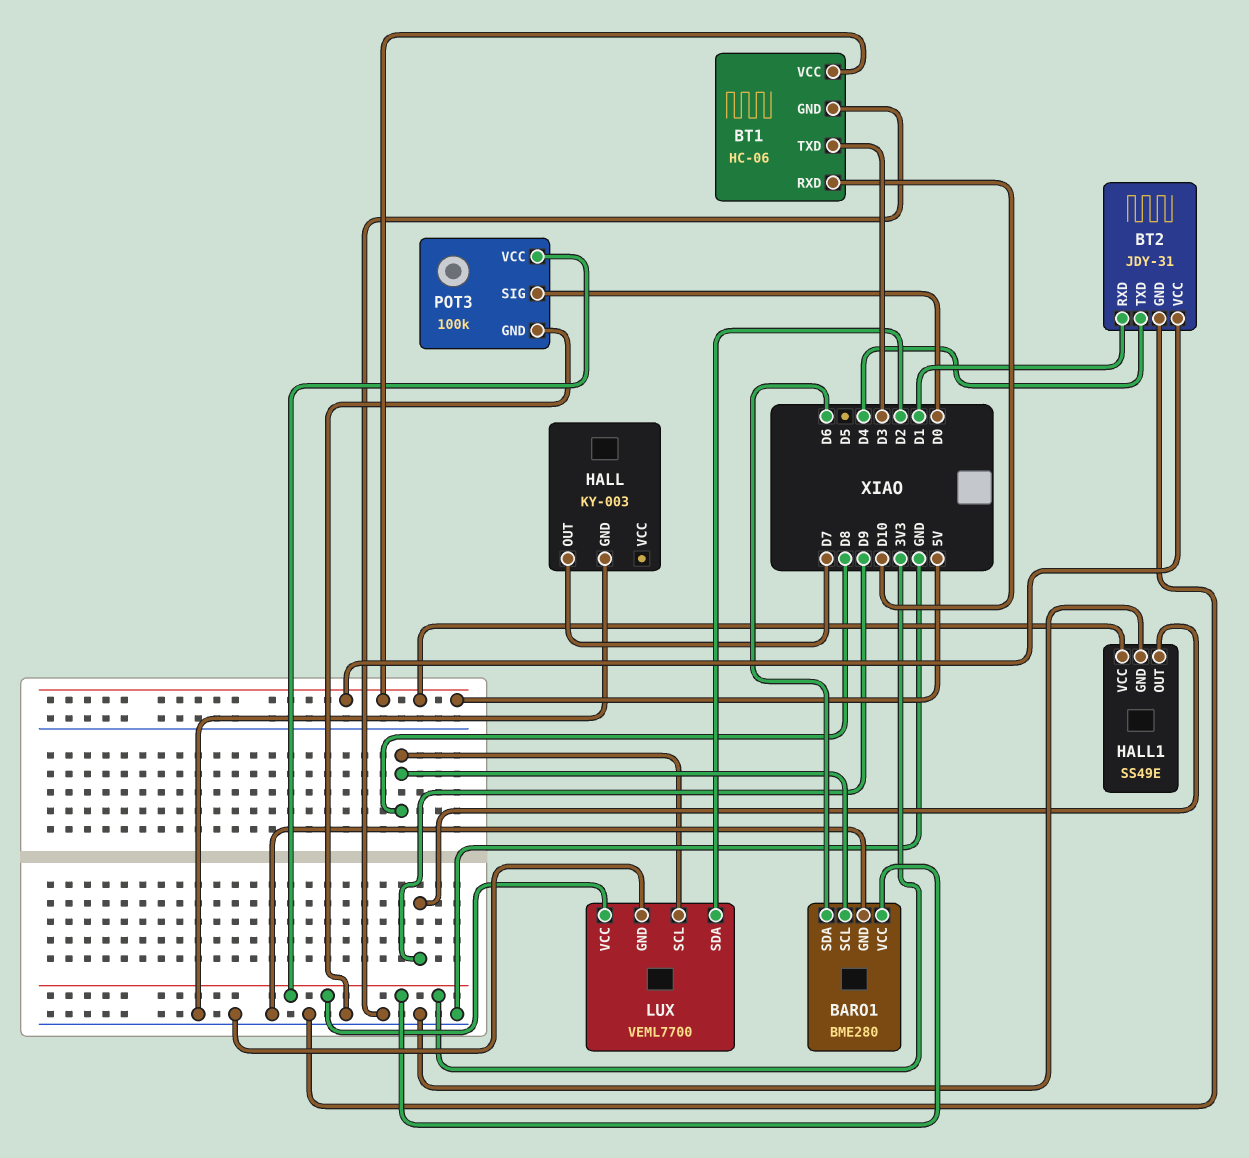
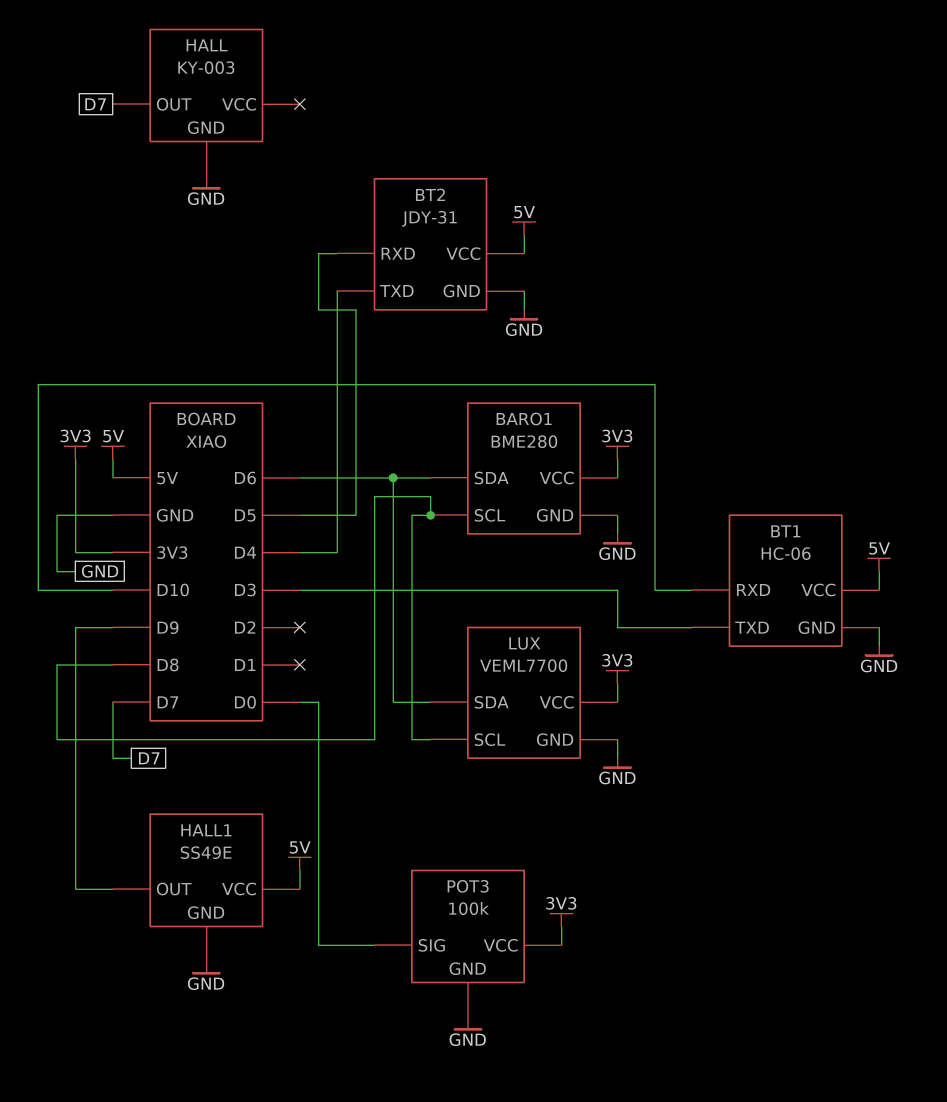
BT2 pin RXD: D1 -> D5
LUX pin SDA: D2 -> D6

